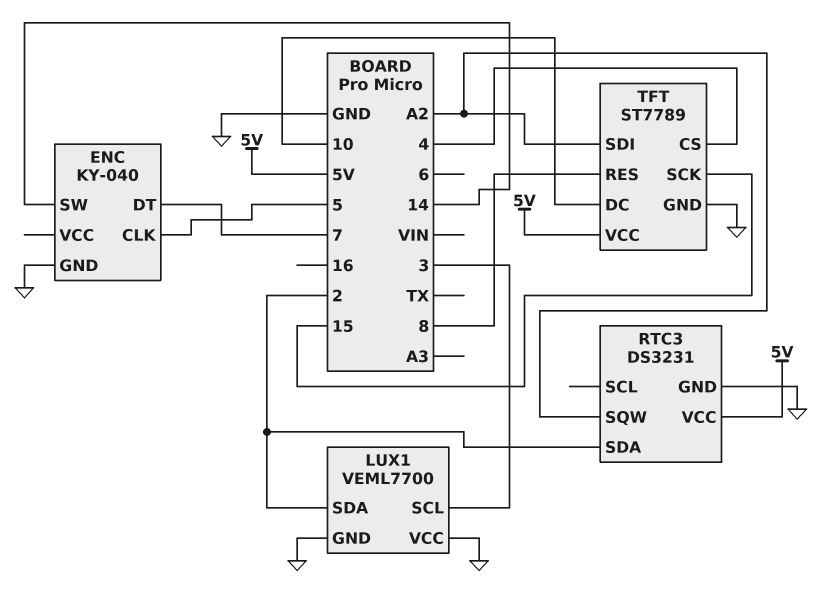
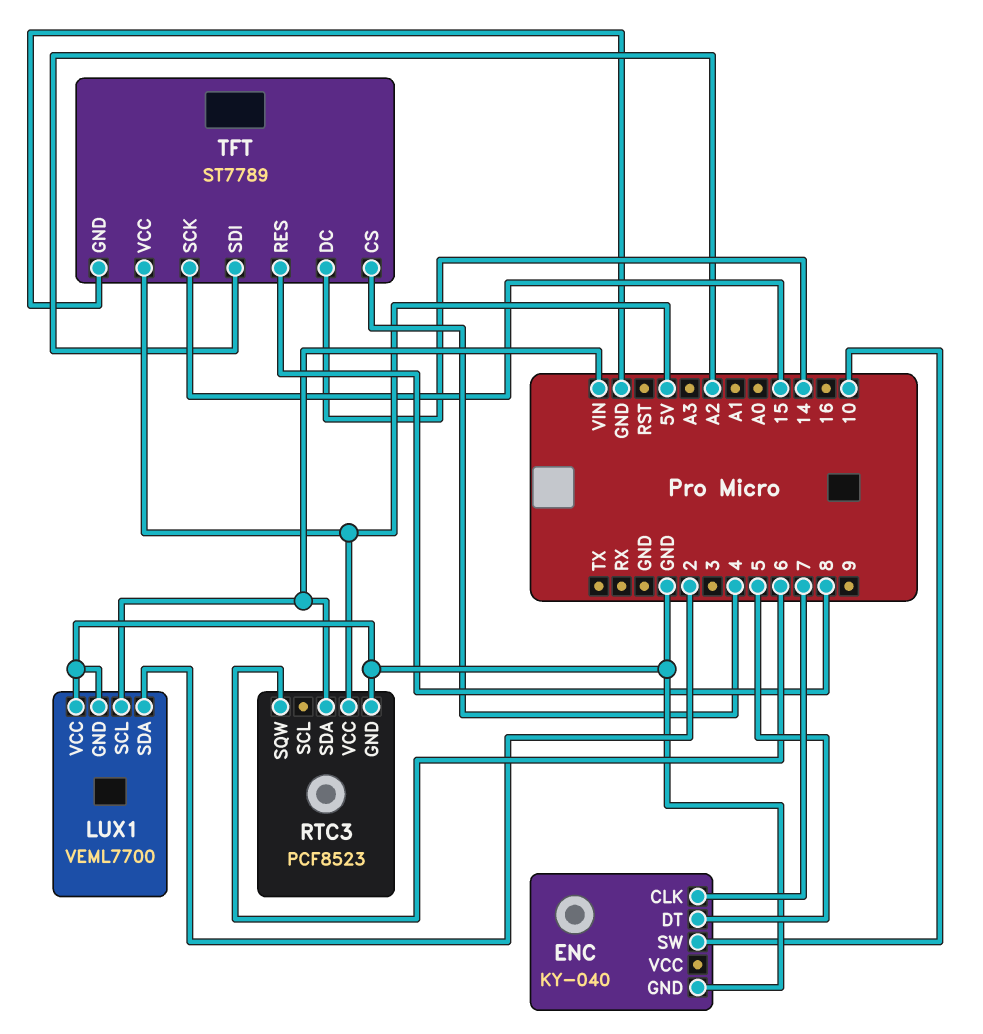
ENC pin CLK: 5 -> 7
ENC pin DT: 7 -> 5
ENC pin SW: 14 -> 10
LUX1 pin SCL: 3 -> VIN
RTC3: DS3231 -> PCF8523
RTC3 pin SDA: 2 -> VIN
RTC3 pin SQW: A2 -> 6
TFT pin DC: 10 -> 14

